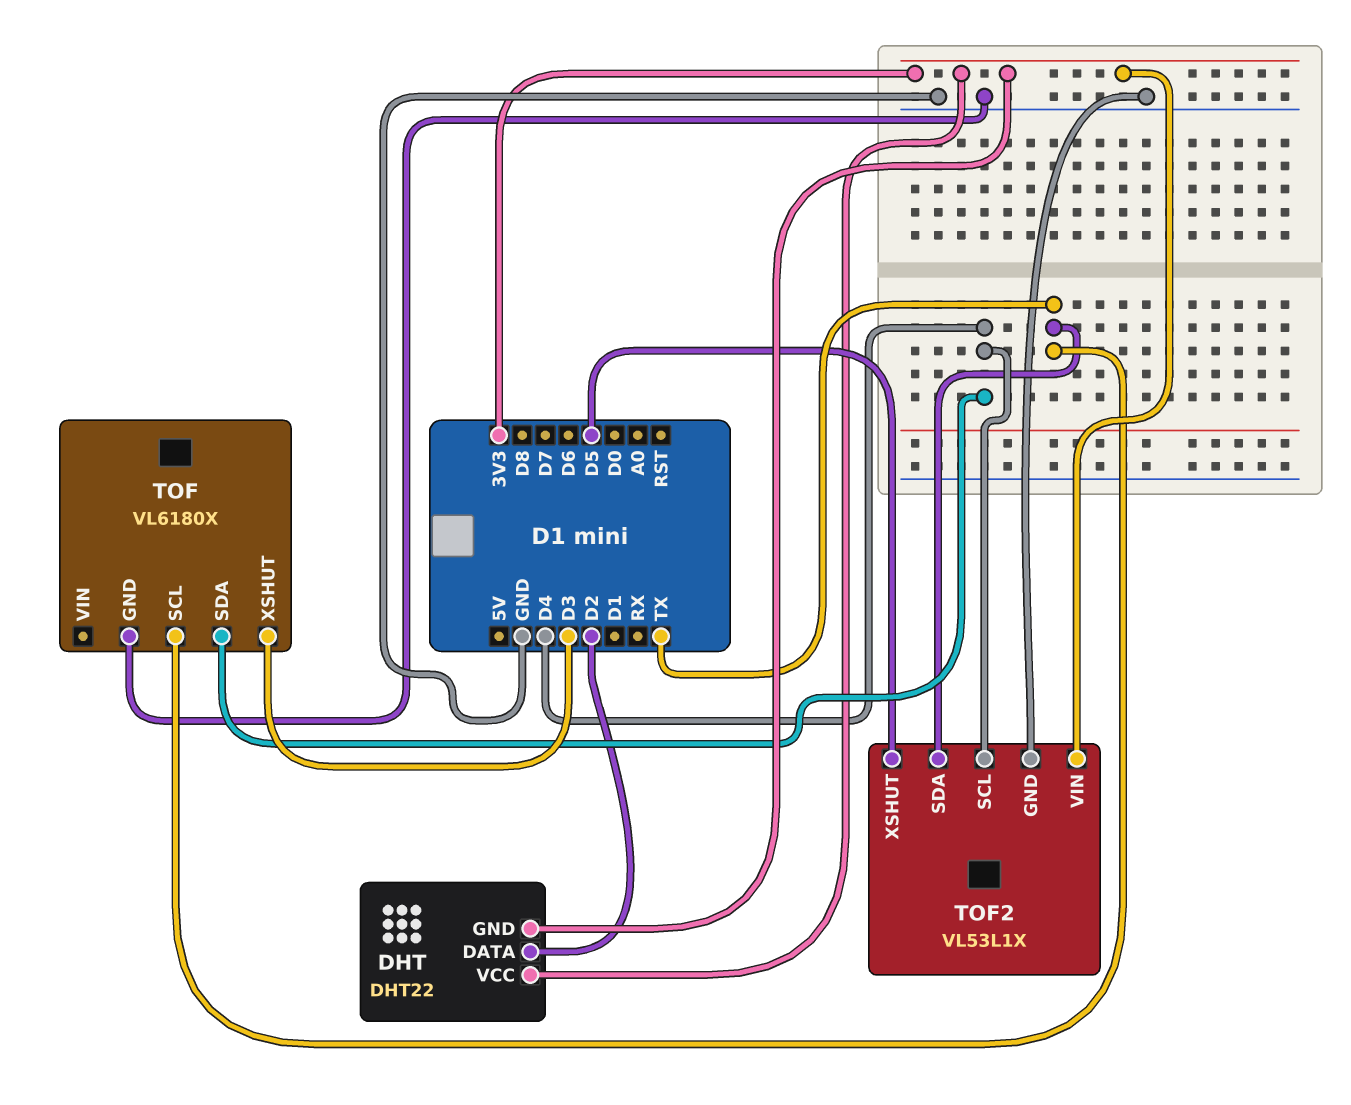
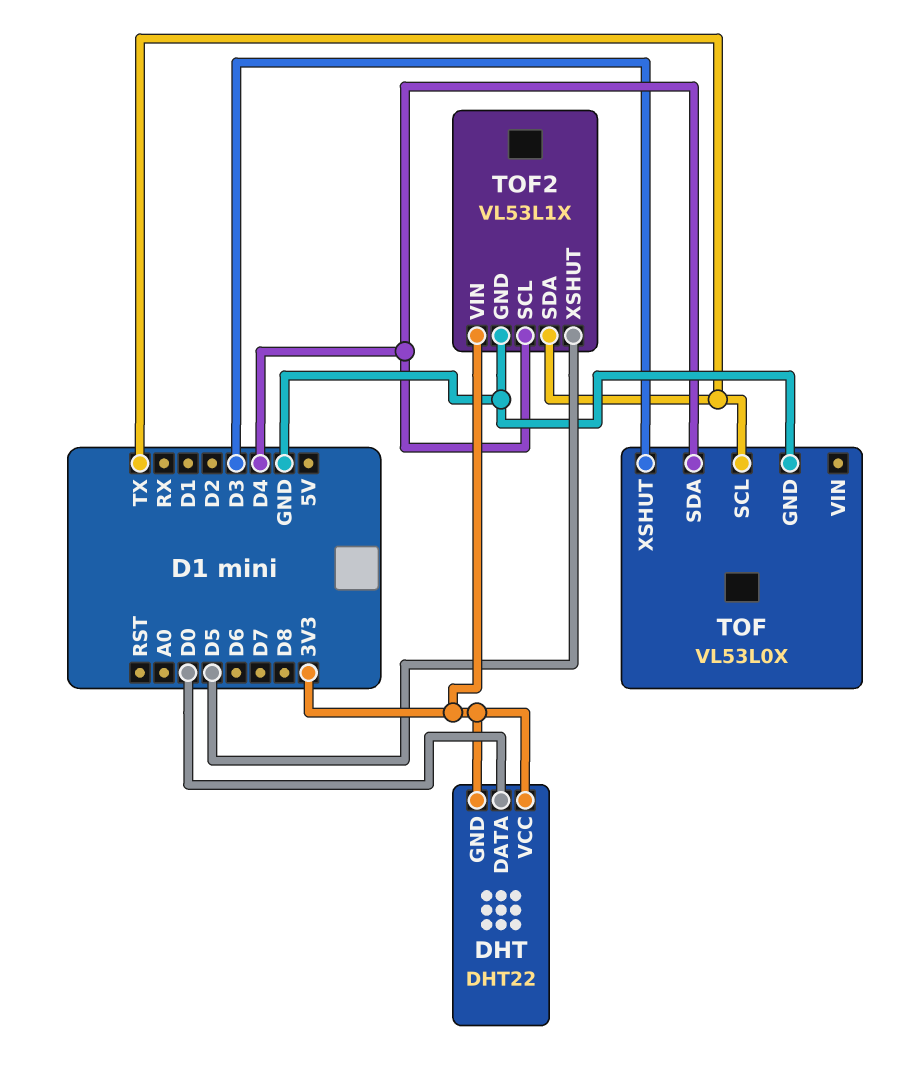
DHT pin DATA: D2 -> D0
TOF: VL6180X -> VL53L0X

